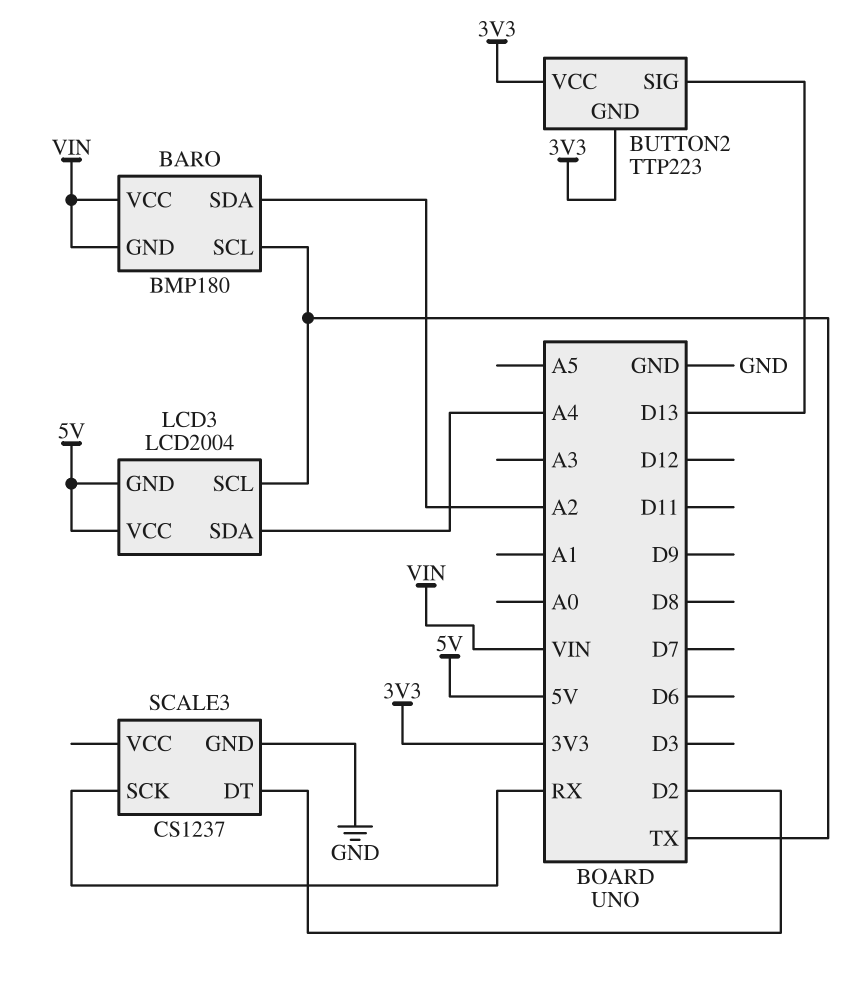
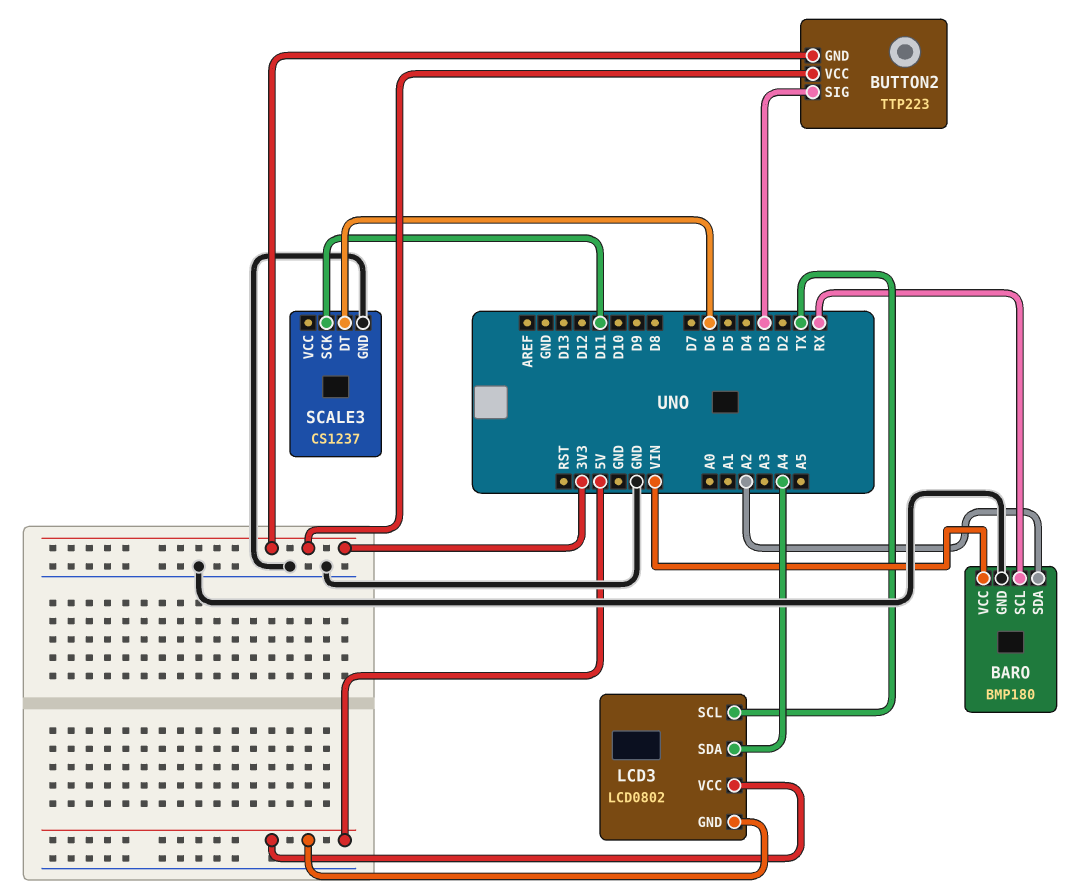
BARO pin GND: VIN -> GND
BARO pin SCL: TX -> RX
BUTTON2 pin SIG: D13 -> D3
LCD3: LCD2004 -> LCD0802
SCALE3 pin DT: D2 -> D6
SCALE3 pin SCK: RX -> D11

